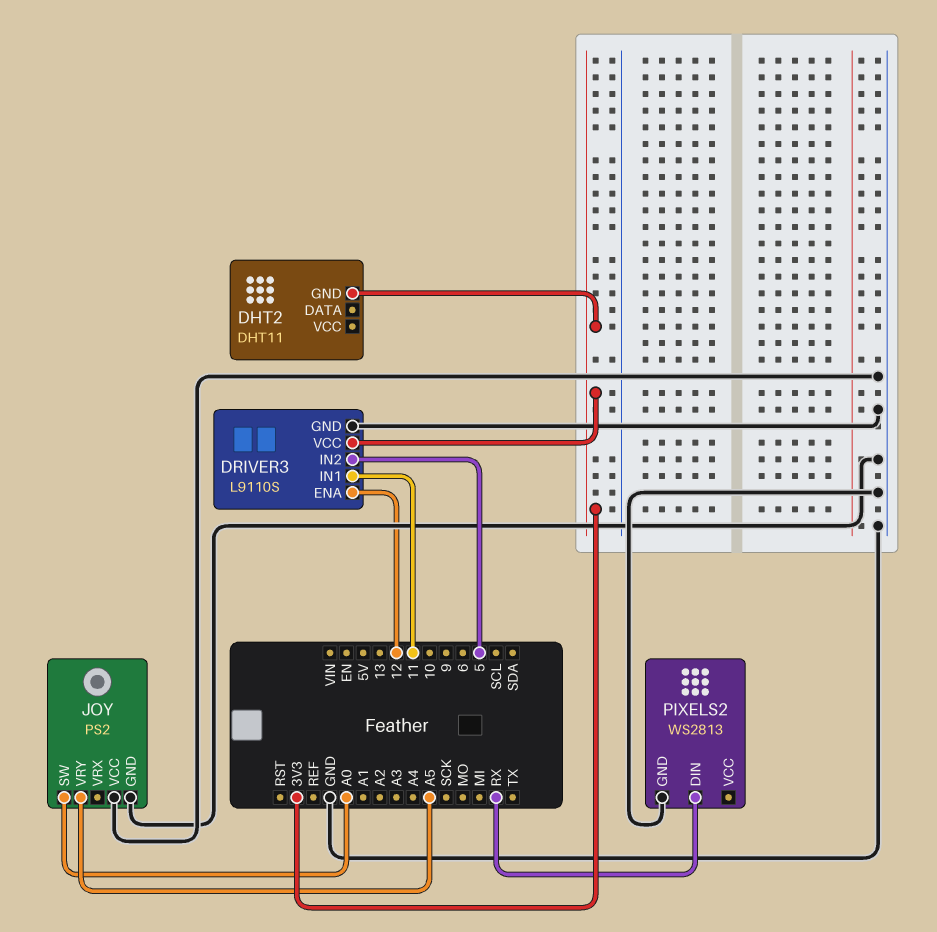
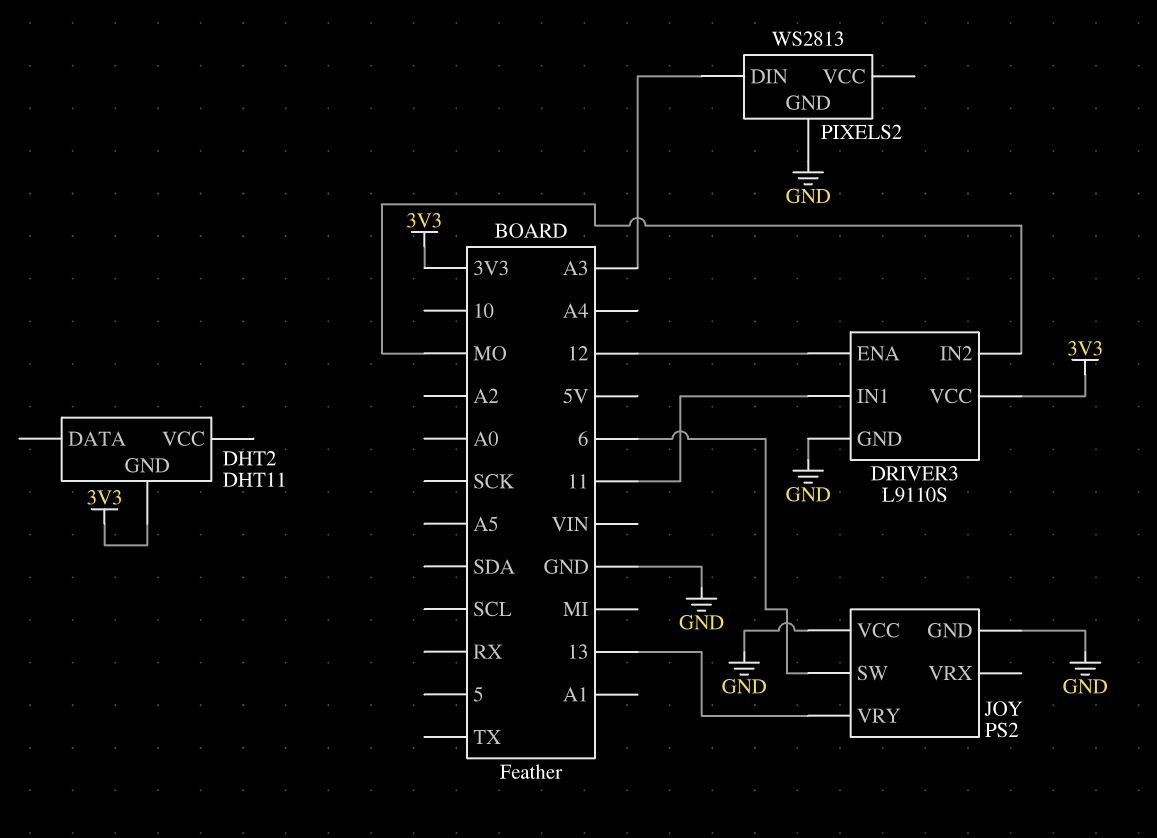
DRIVER3 pin IN2: 5 -> MO
JOY pin SW: A0 -> 6
JOY pin VRY: A5 -> 13
PIXELS2 pin DIN: RX -> A3

